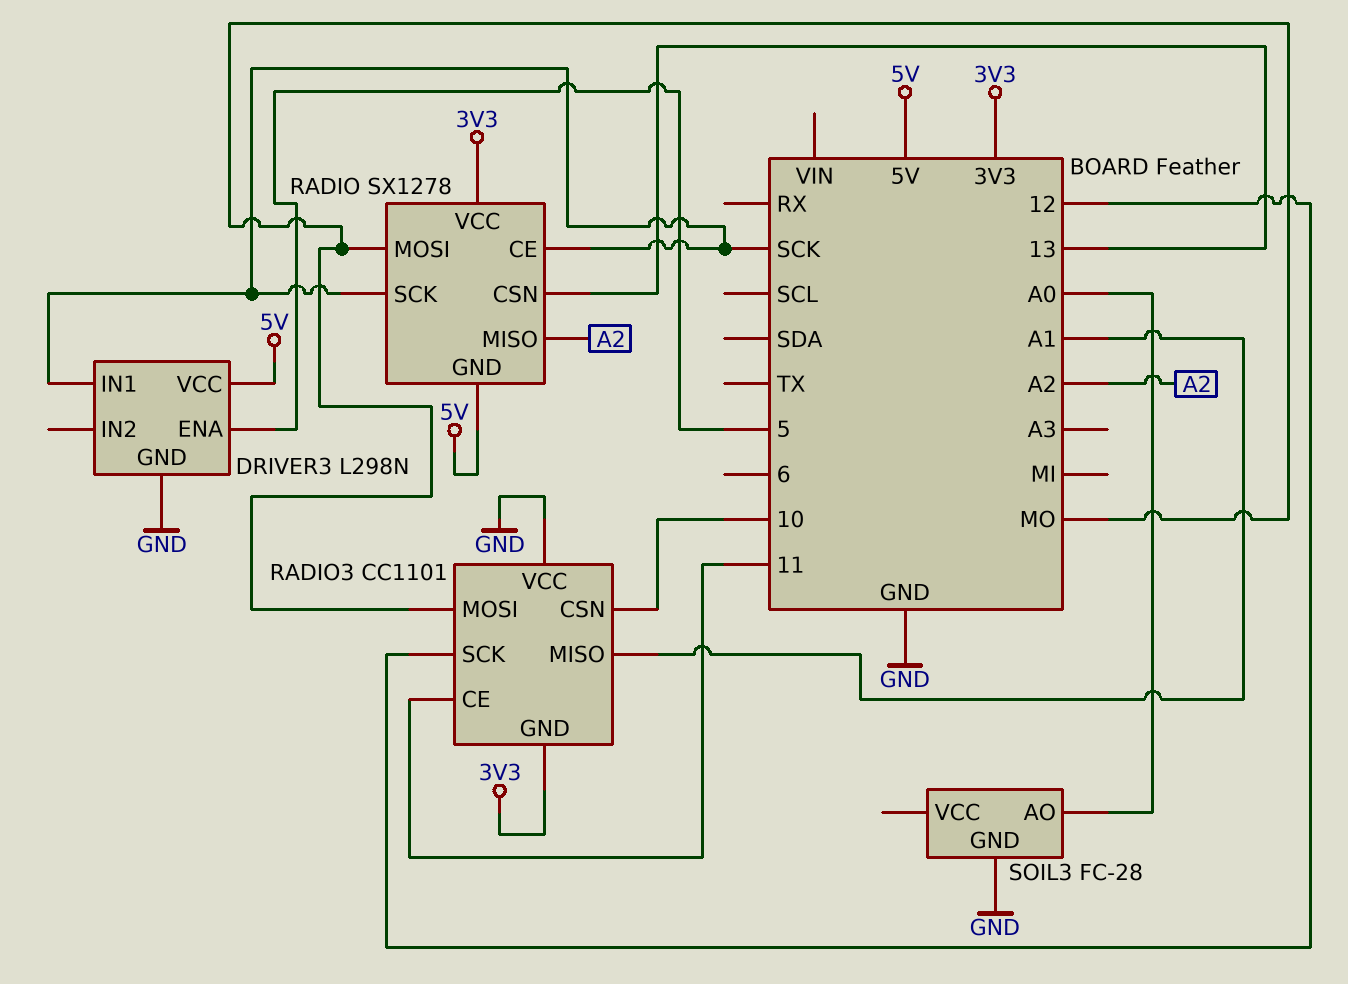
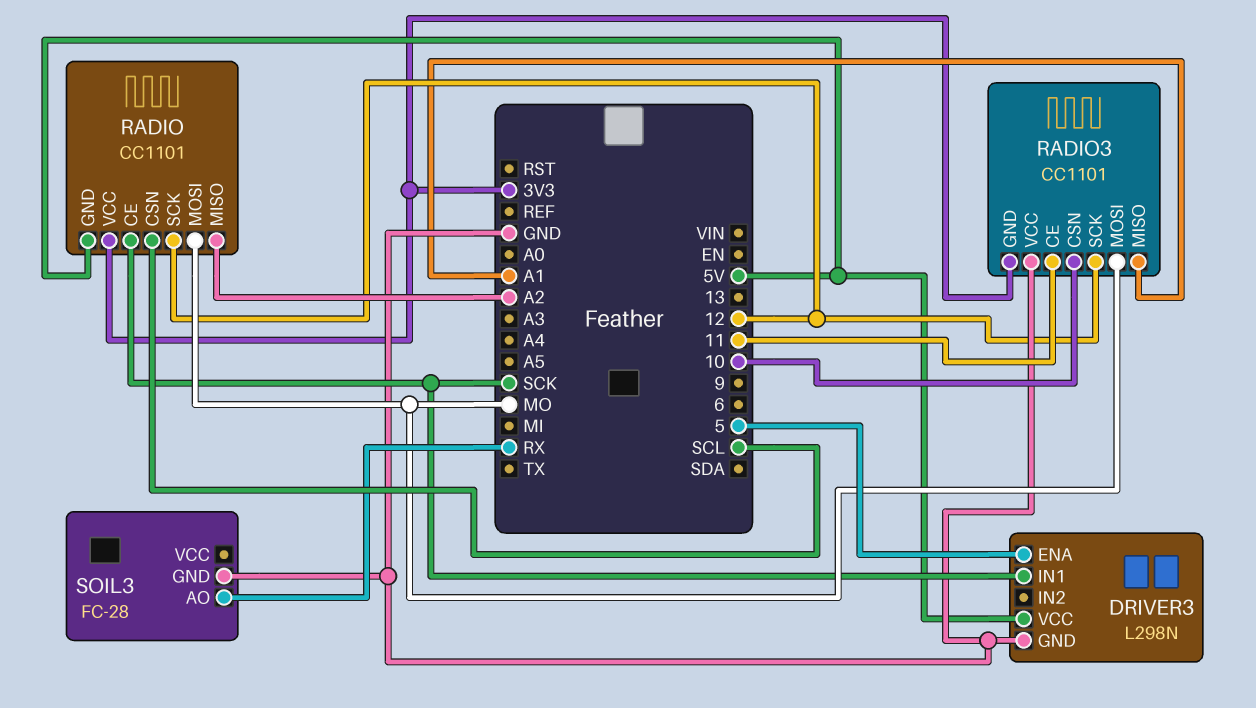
RADIO: SX1278 -> CC1101
RADIO pin CSN: 13 -> SCL
RADIO pin SCK: SCK -> 12
SOIL3 pin AO: A0 -> RX

